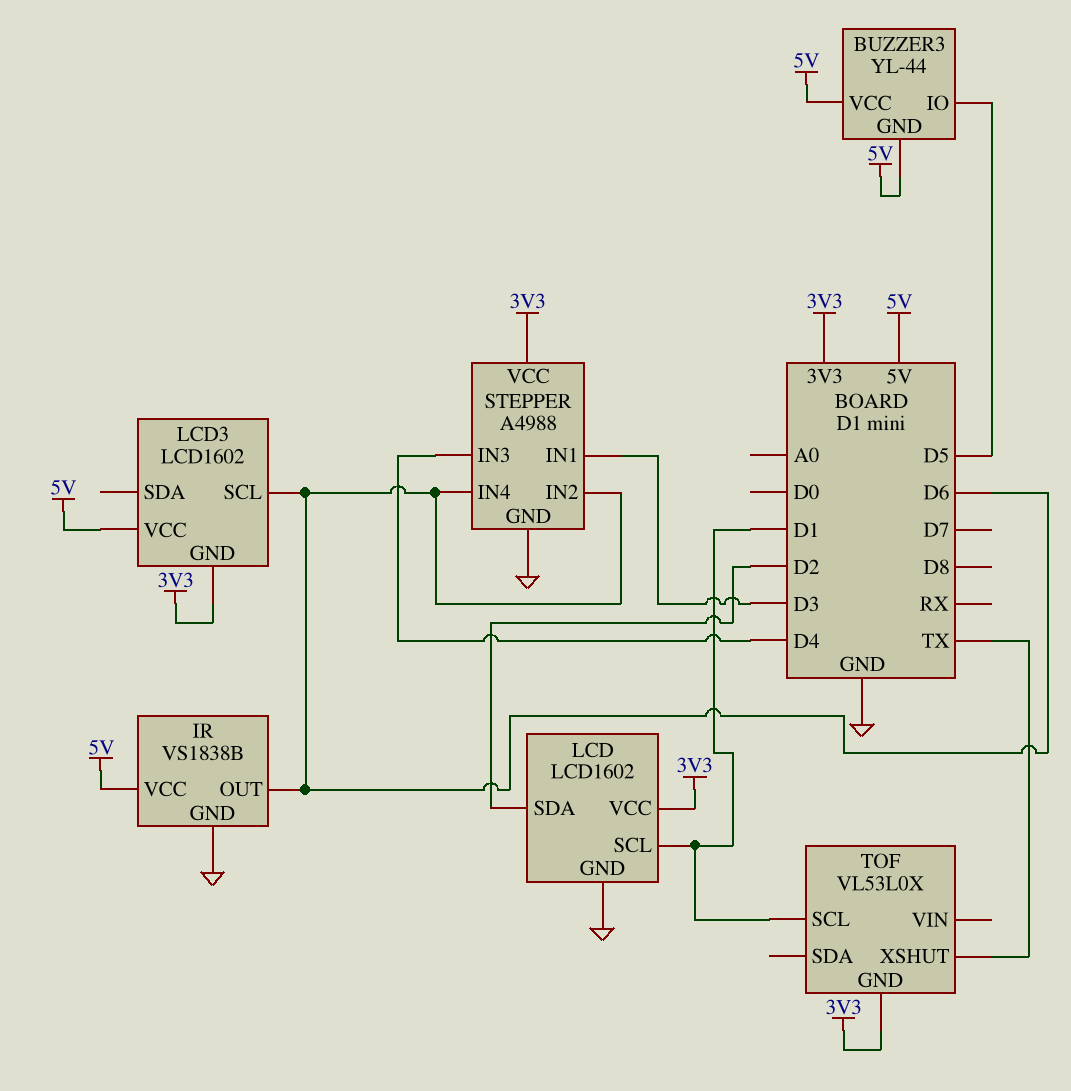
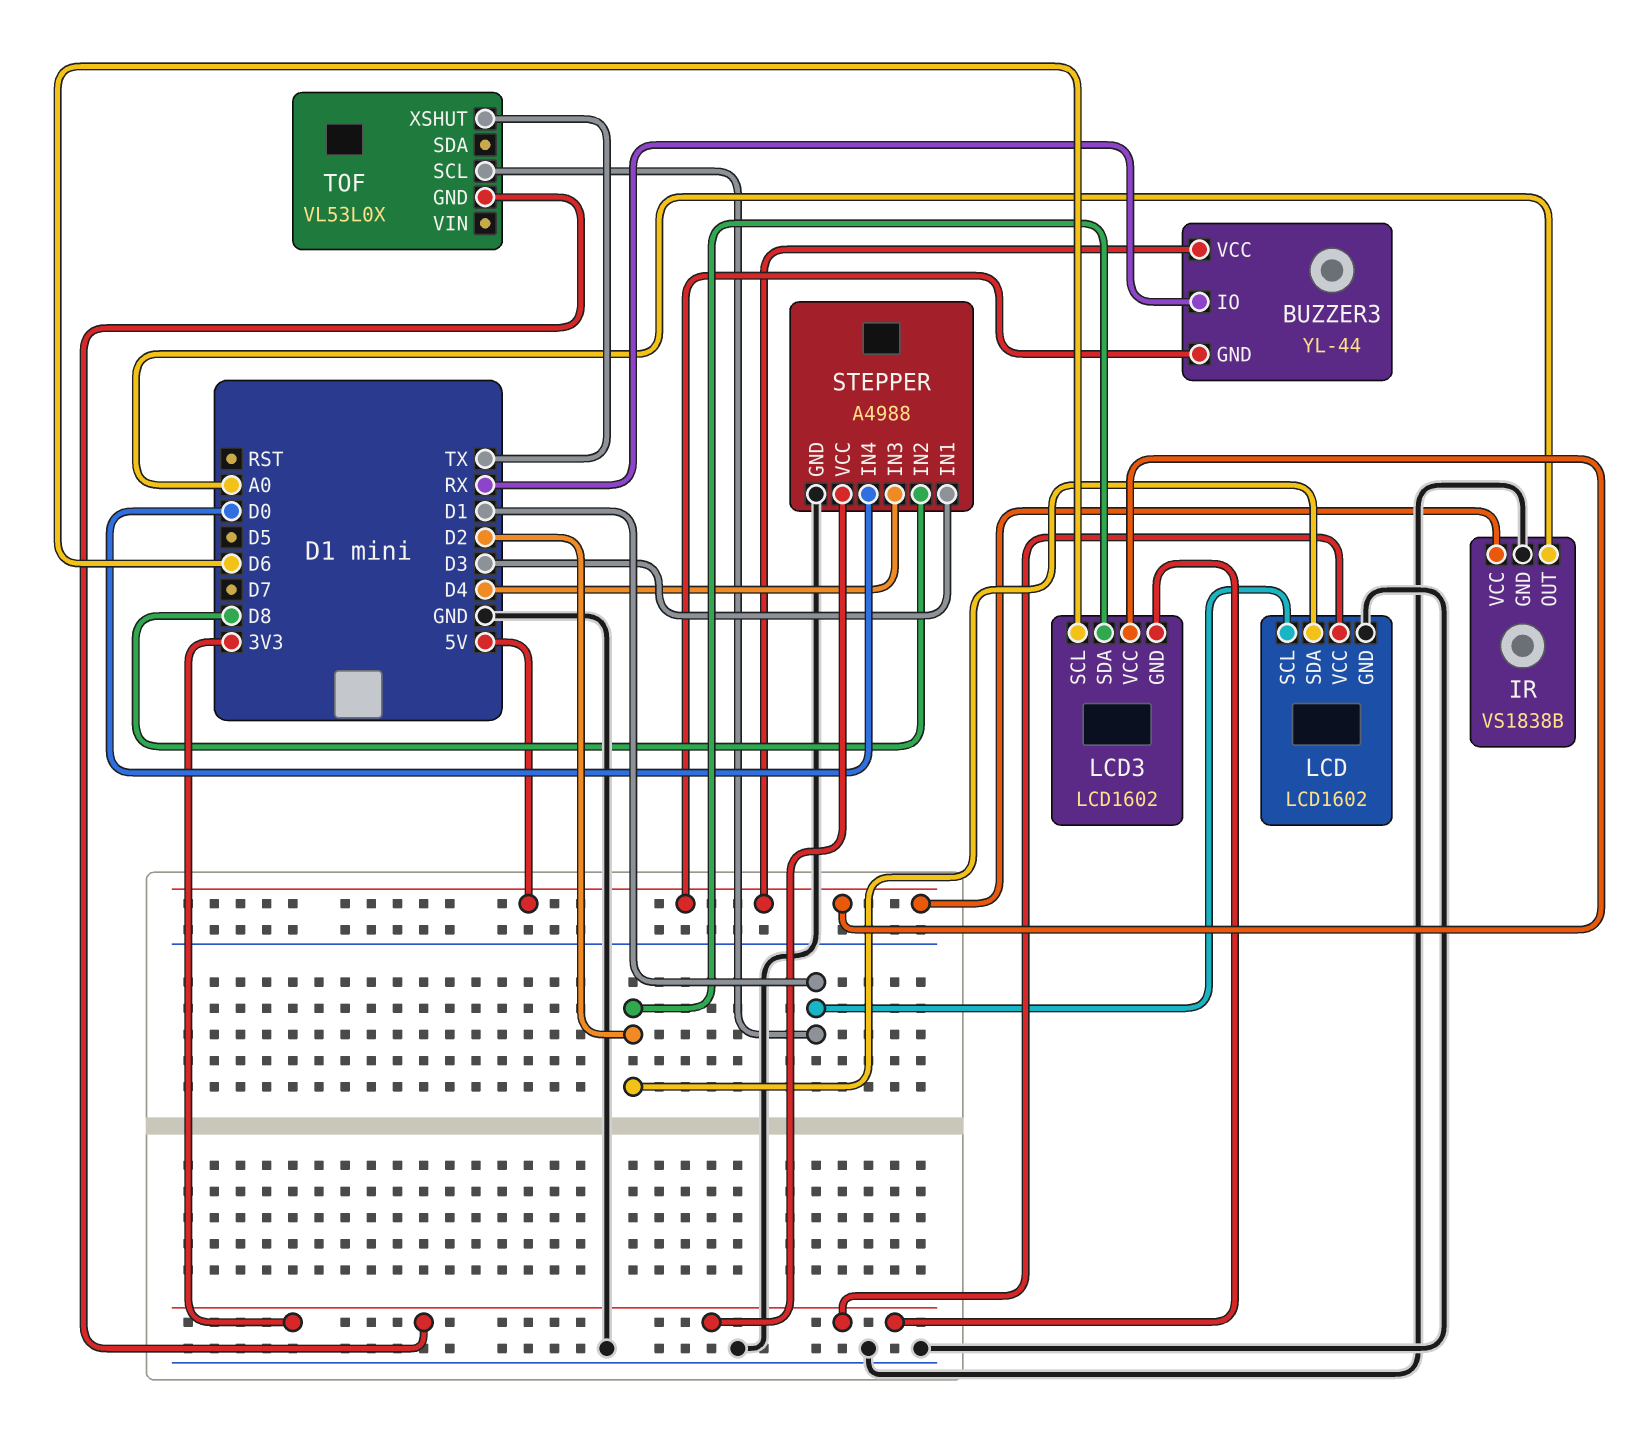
BUZZER3 pin IO: D5 -> RX
IR pin OUT: D6 -> A0
LCD3 pin SDA: none -> D2
STEPPER pin IN2: D6 -> D8
STEPPER pin IN4: D6 -> D0

